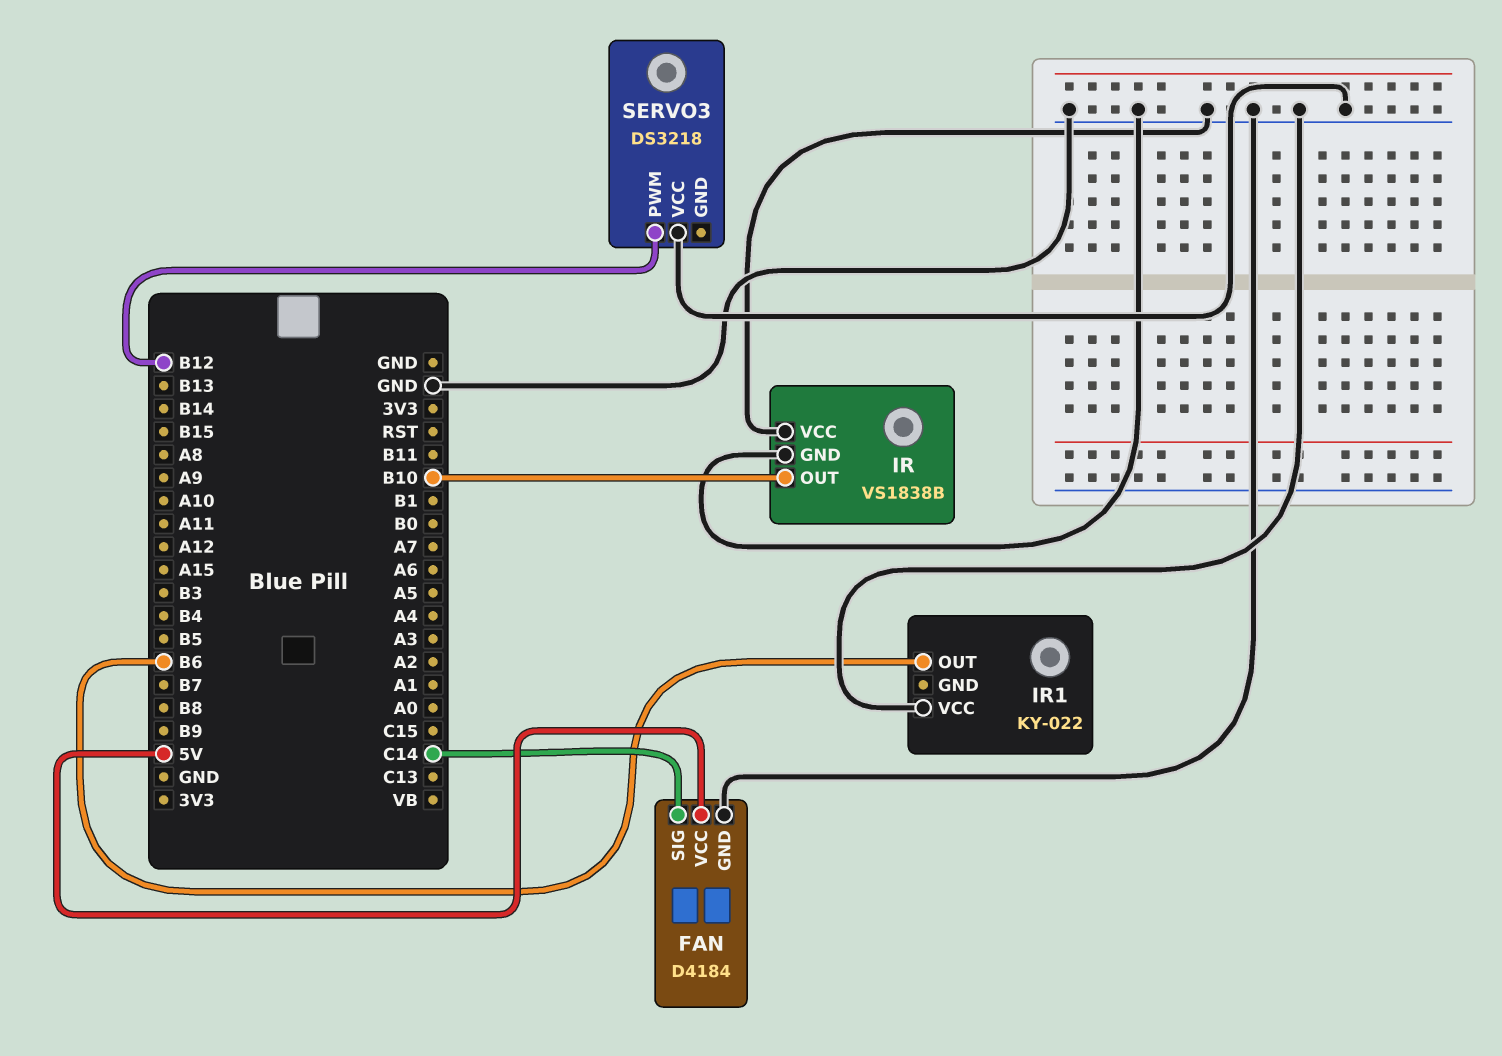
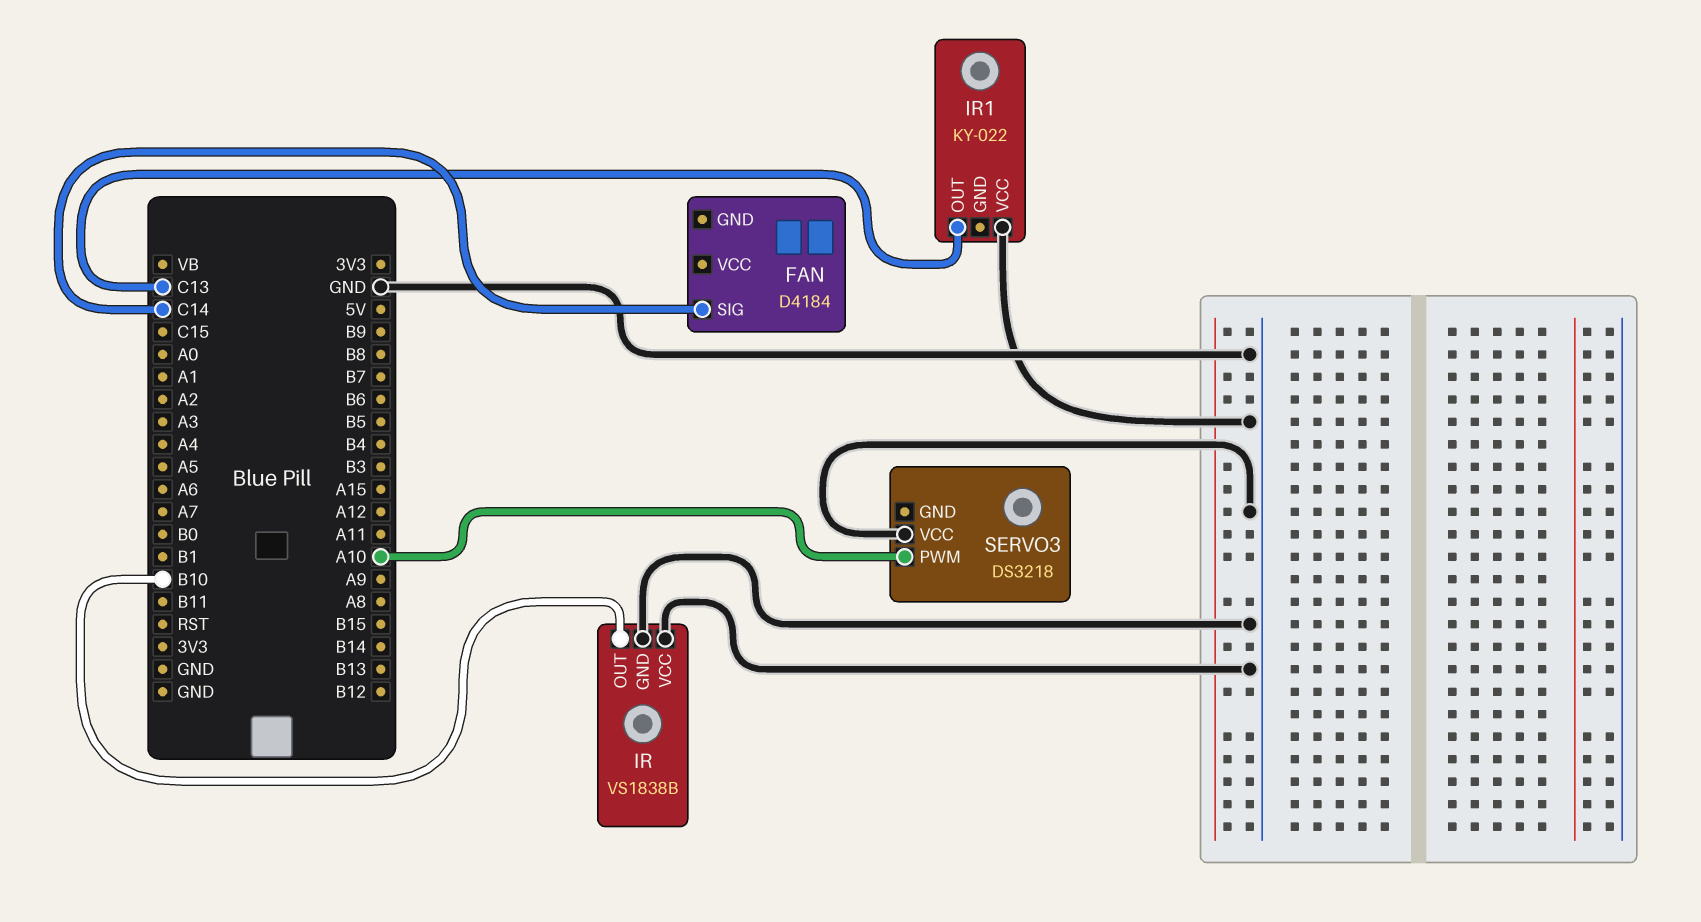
FAN pin GND: GND -> none
FAN pin VCC: 5V -> none
IR1 pin OUT: B6 -> C13
SERVO3 pin PWM: B12 -> A10

